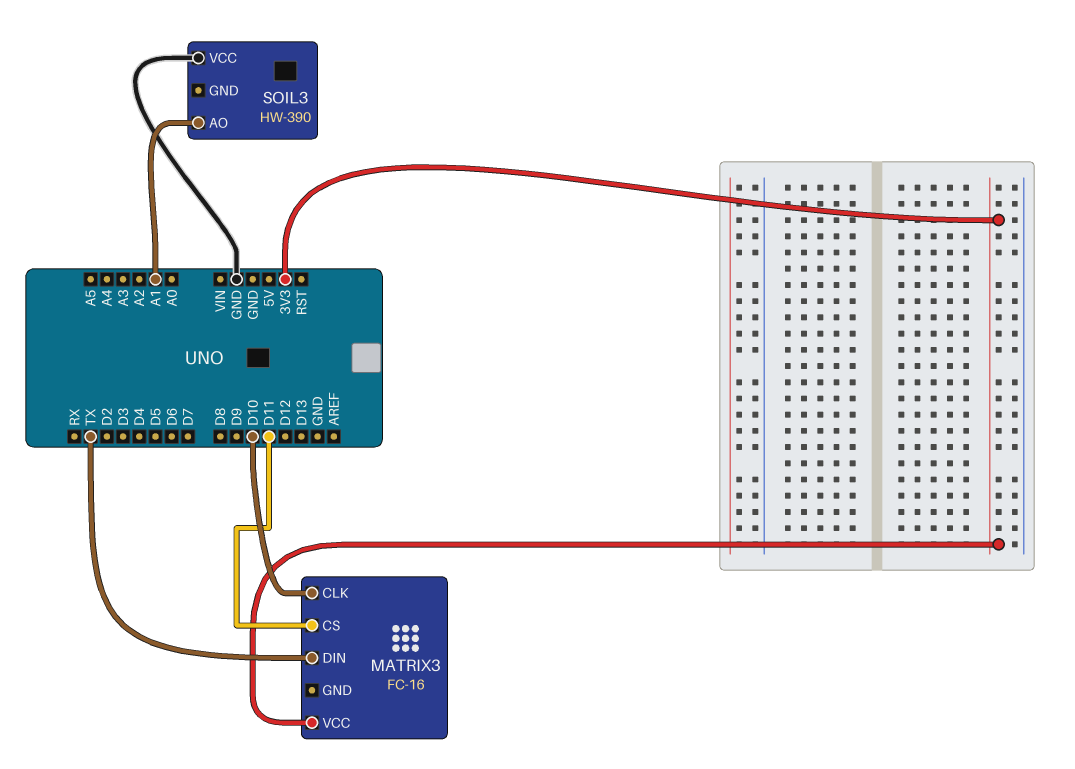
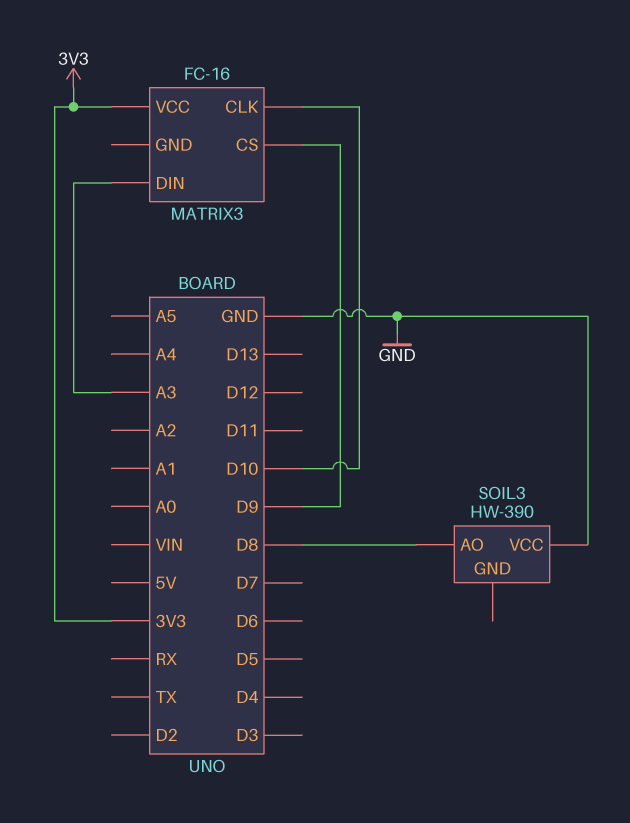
MATRIX3 pin CS: D11 -> D9
MATRIX3 pin DIN: TX -> A3
SOIL3 pin AO: A1 -> D8

